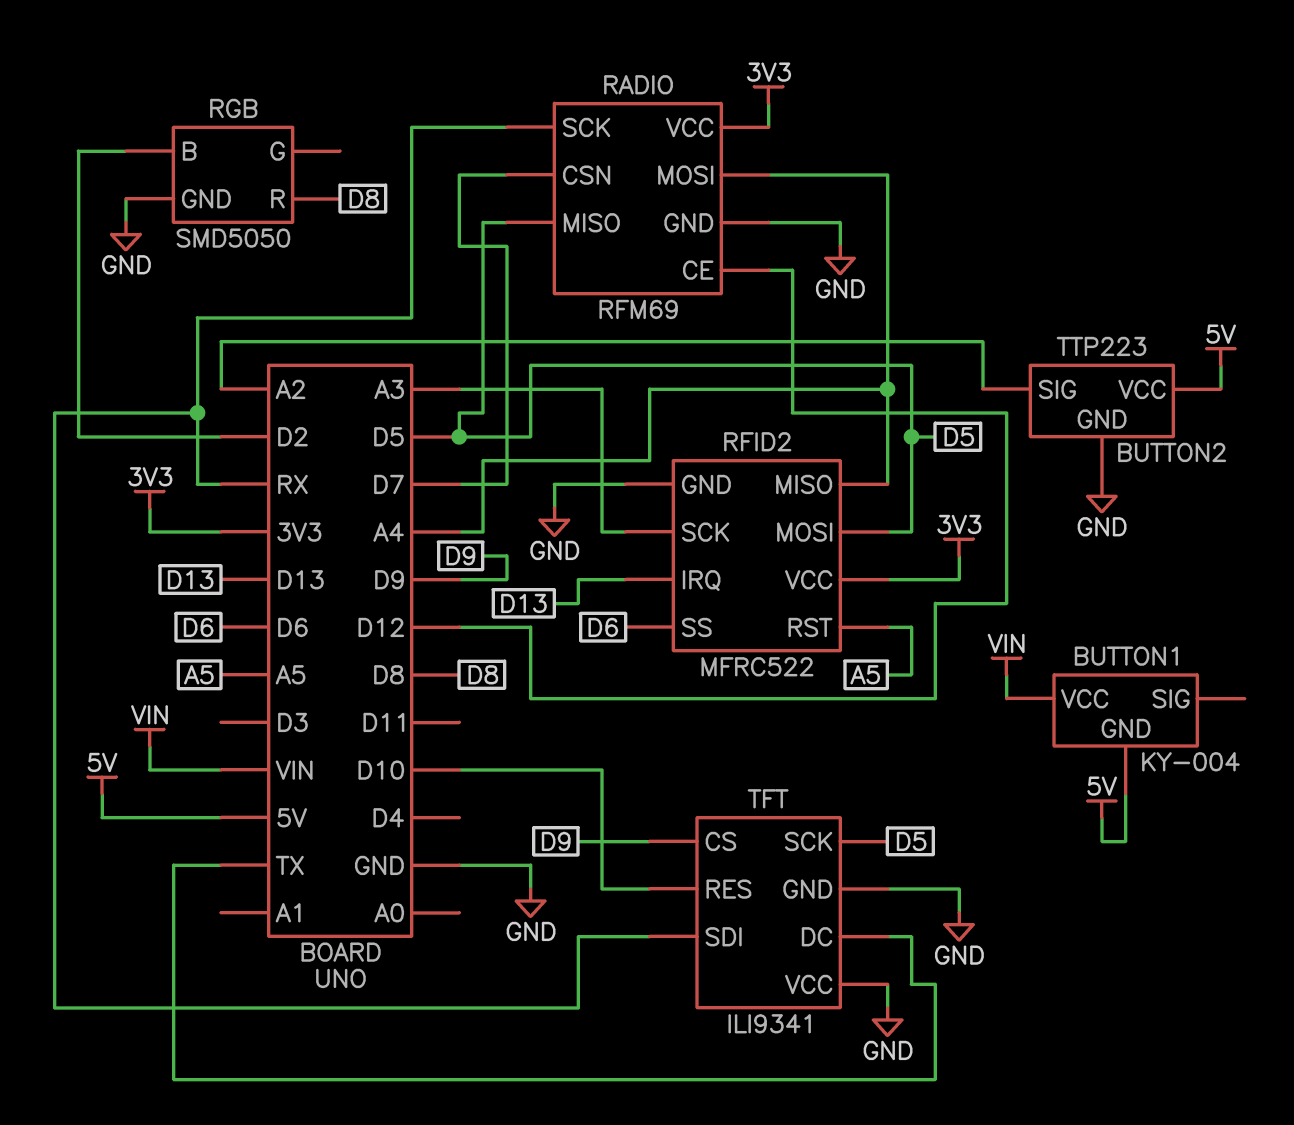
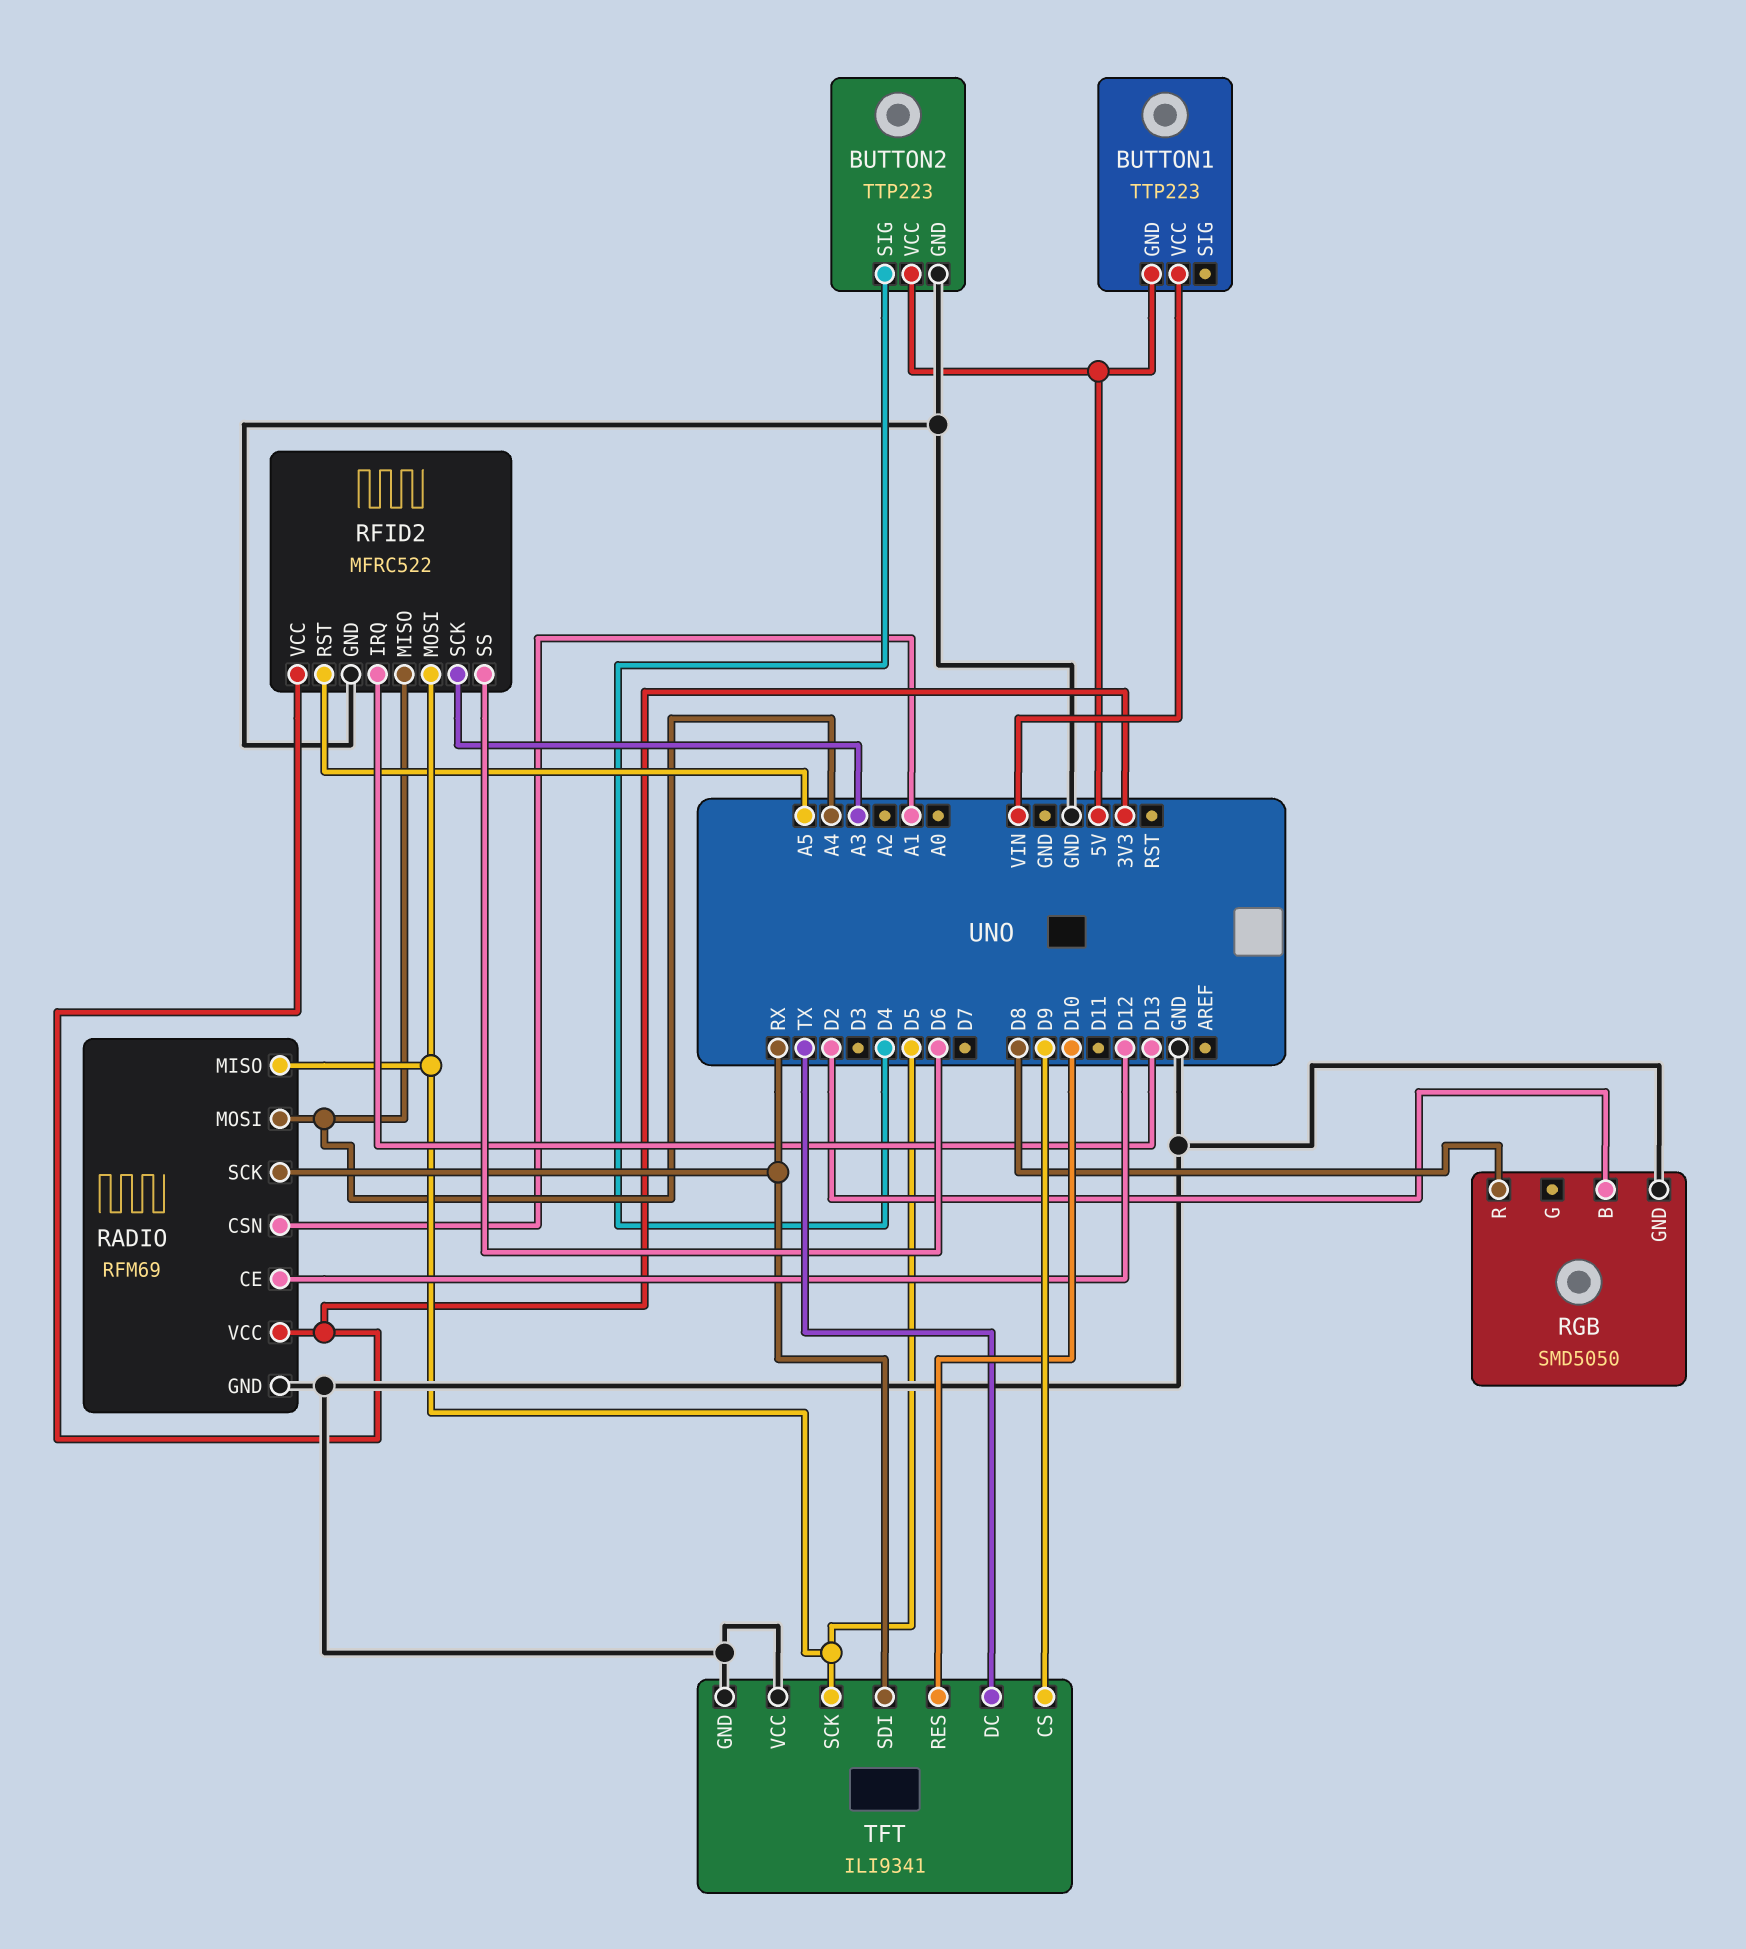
BUTTON1: KY-004 -> TTP223
BUTTON2 pin SIG: A2 -> D4
RADIO pin CSN: D7 -> A1

